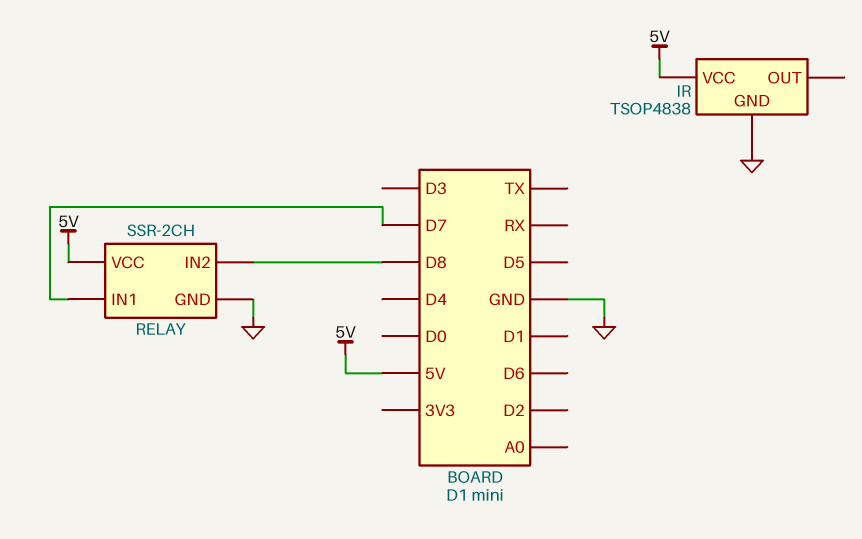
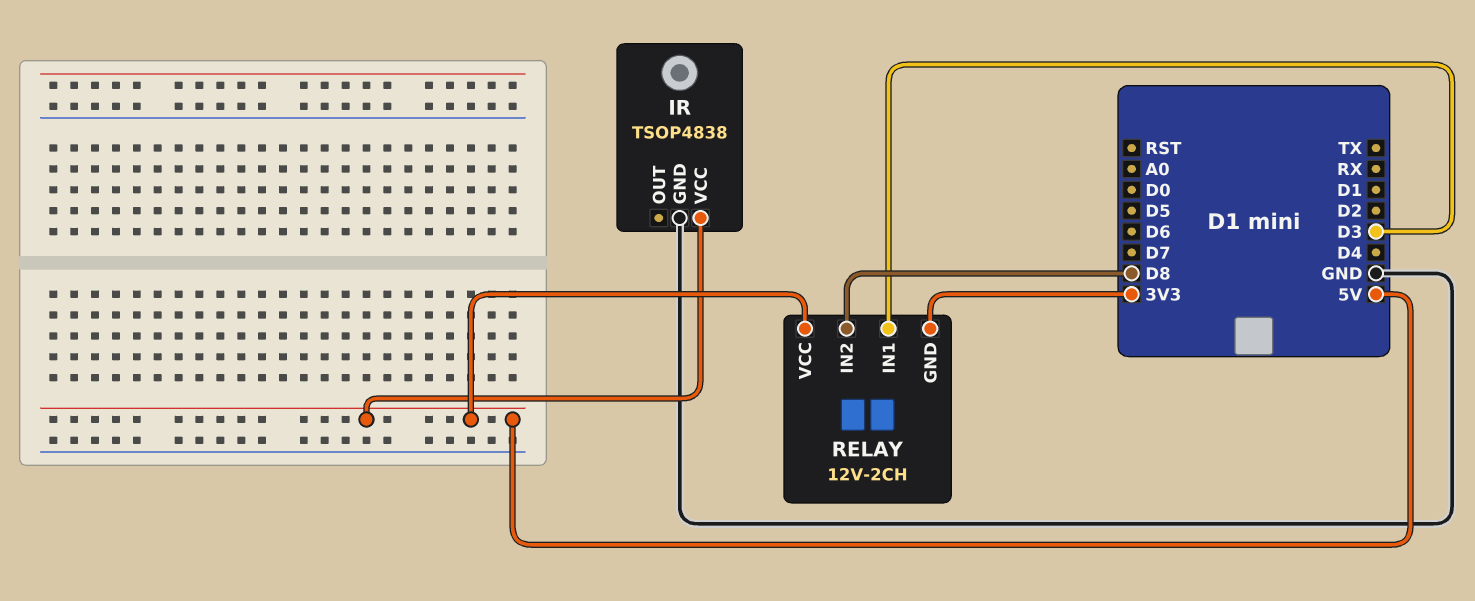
RELAY: SSR-2CH -> 12V-2CH
RELAY pin GND: GND -> 3V3
RELAY pin IN1: D7 -> D3

